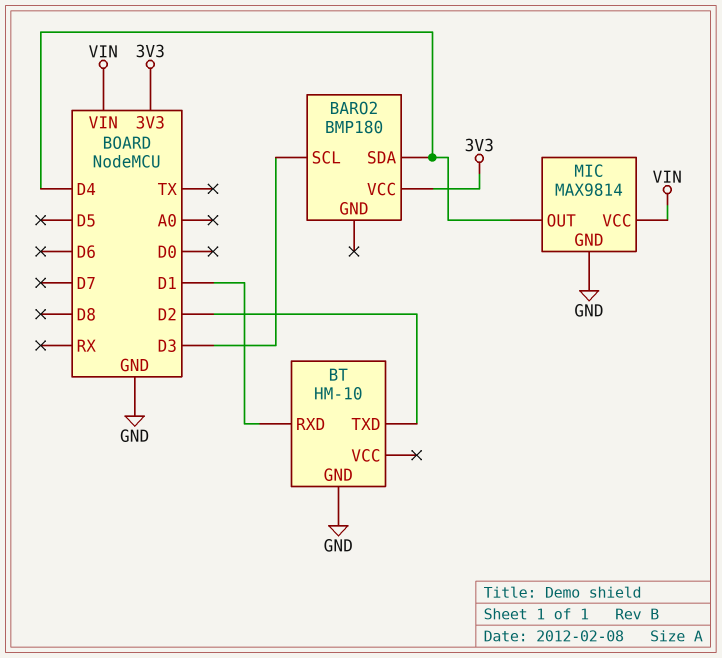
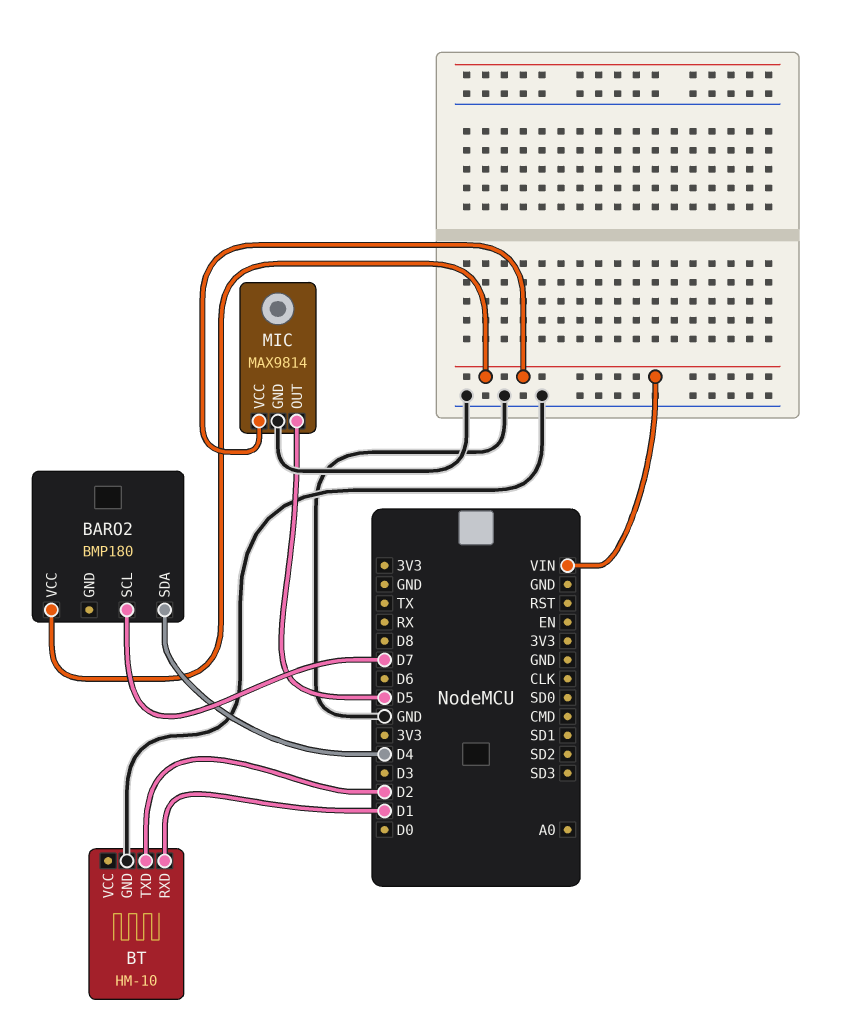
BARO2 pin SCL: D3 -> D7
BARO2 pin VCC: 3V3 -> VIN
MIC pin OUT: D4 -> D5

